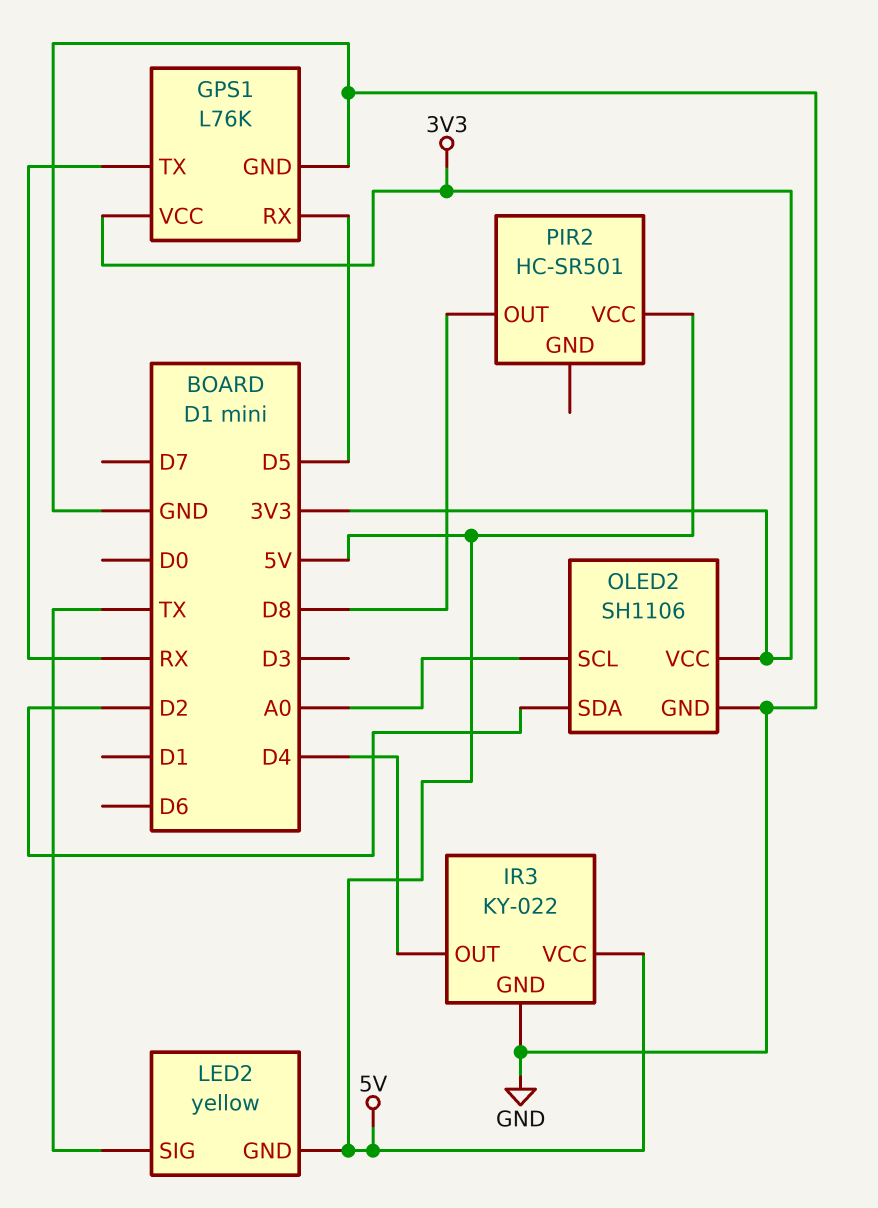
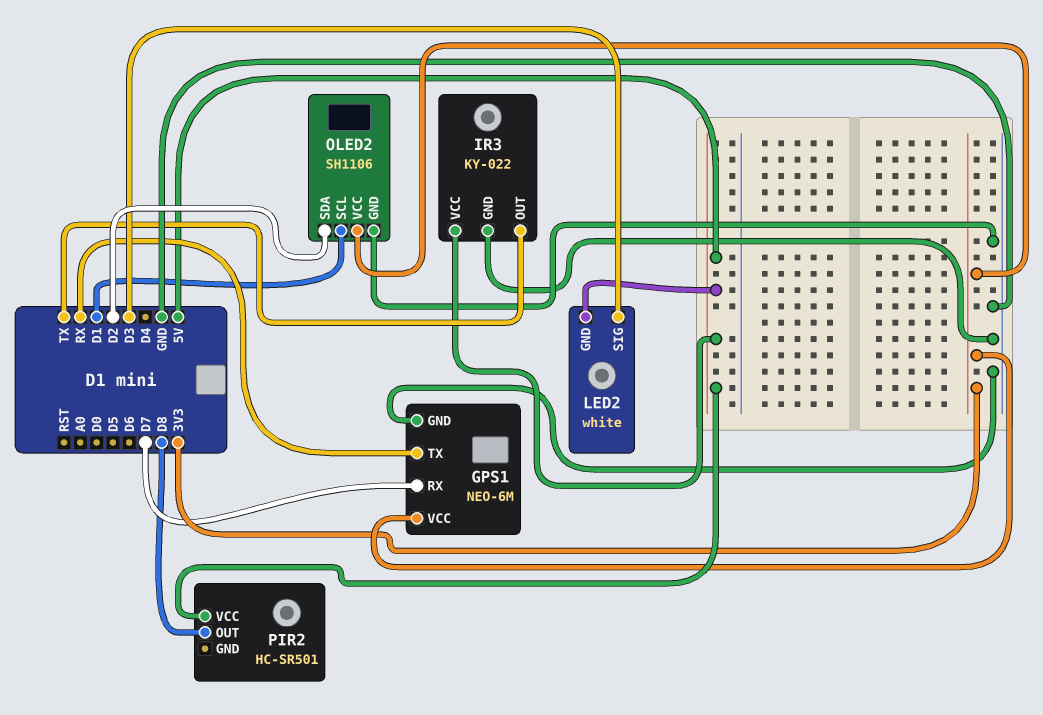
GPS1: L76K -> NEO-6M
GPS1 pin RX: D5 -> D7
IR3 pin OUT: D4 -> TX
LED2: yellow -> white
LED2 pin SIG: TX -> D3
OLED2 pin SCL: A0 -> D1

